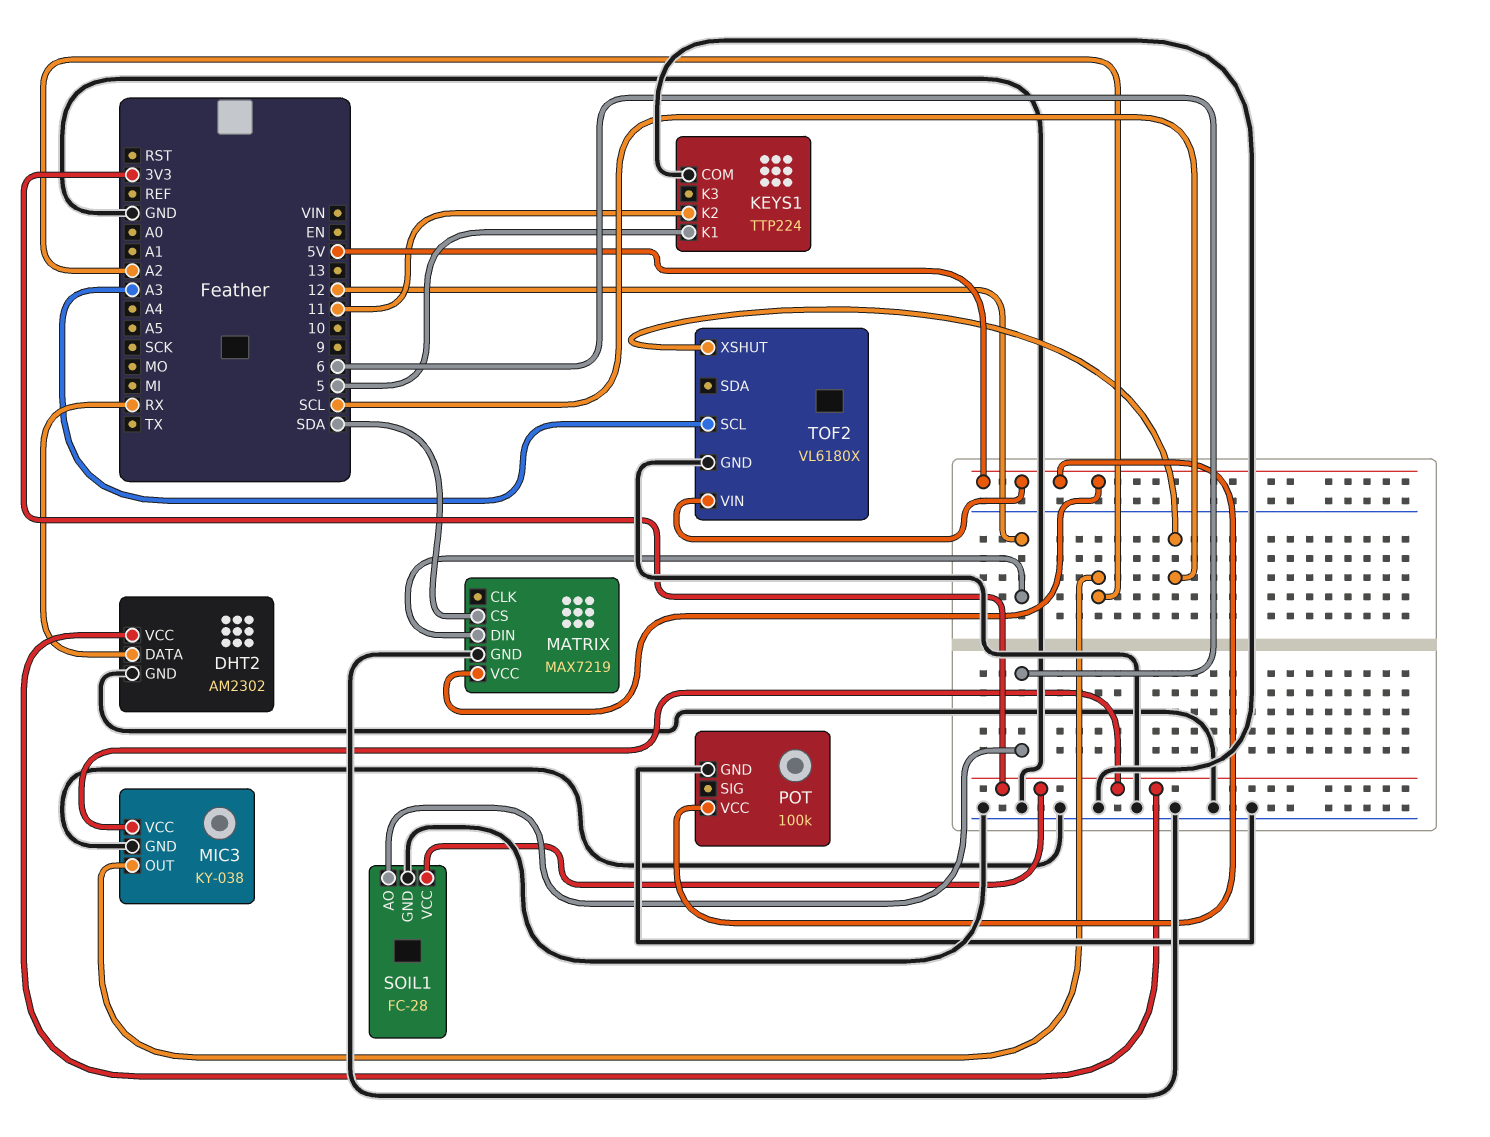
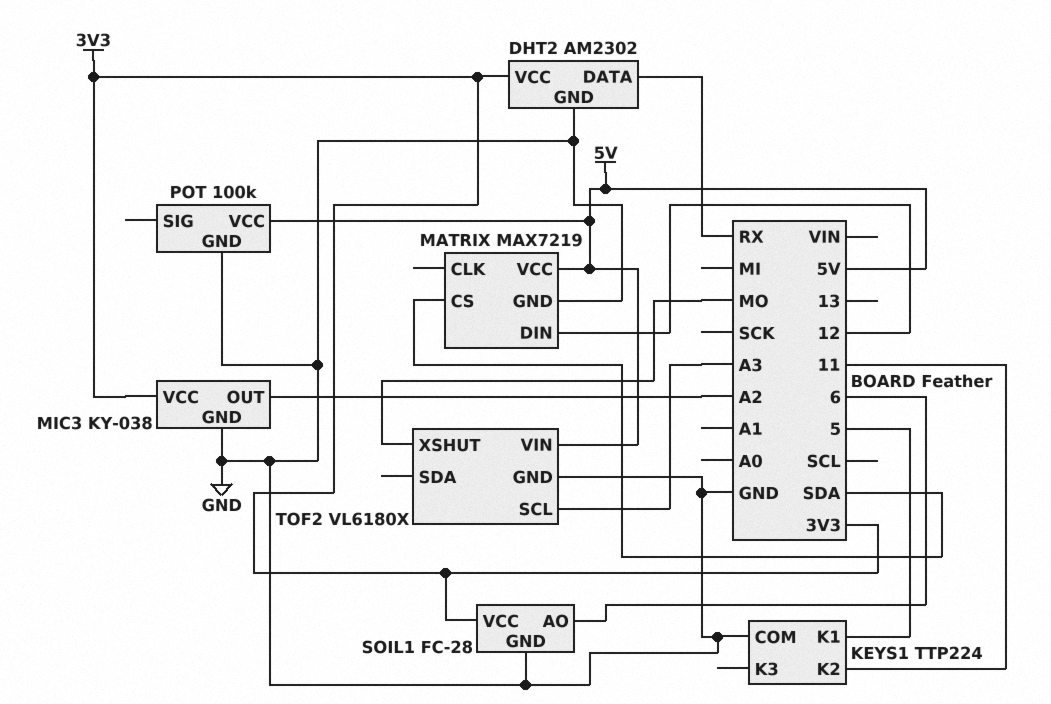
TOF2 pin XSHUT: SCL -> MO

